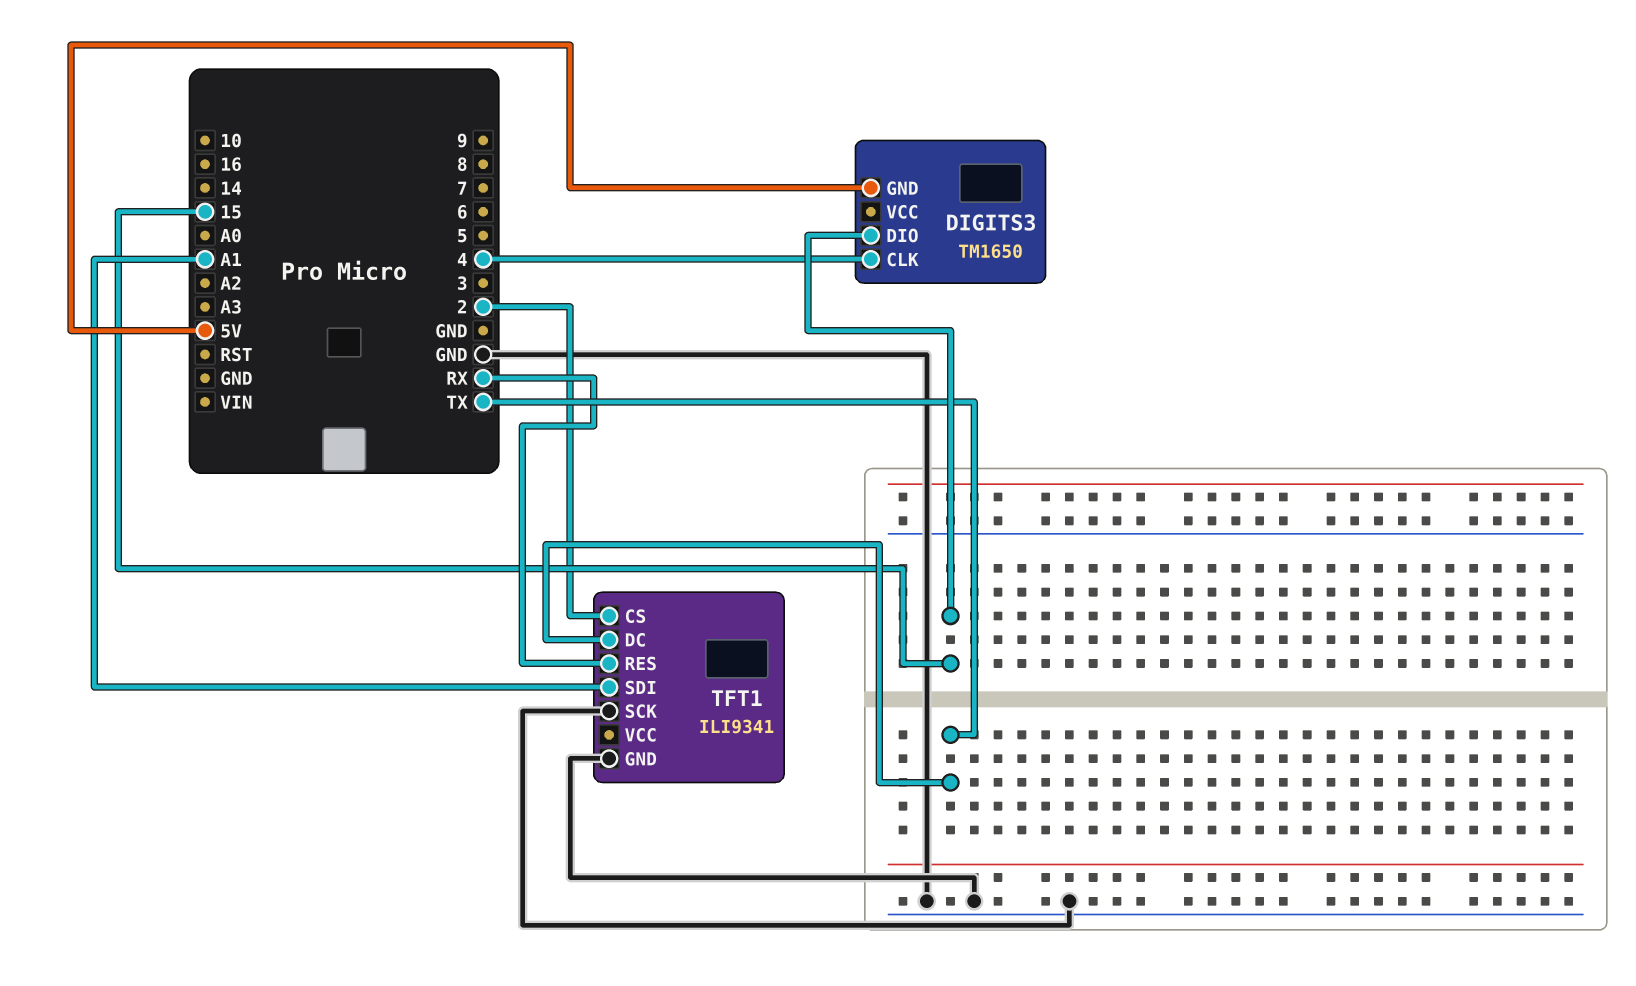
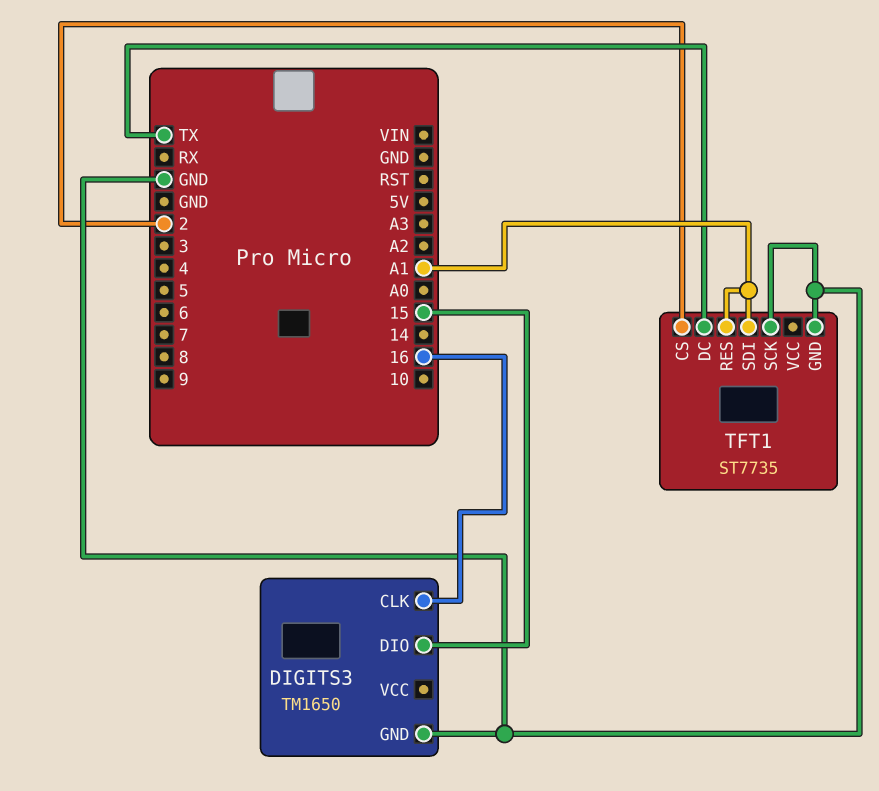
DIGITS3 pin CLK: 4 -> 16
DIGITS3 pin GND: 5V -> GND
TFT1: ILI9341 -> ST7735
TFT1 pin RES: RX -> A1

